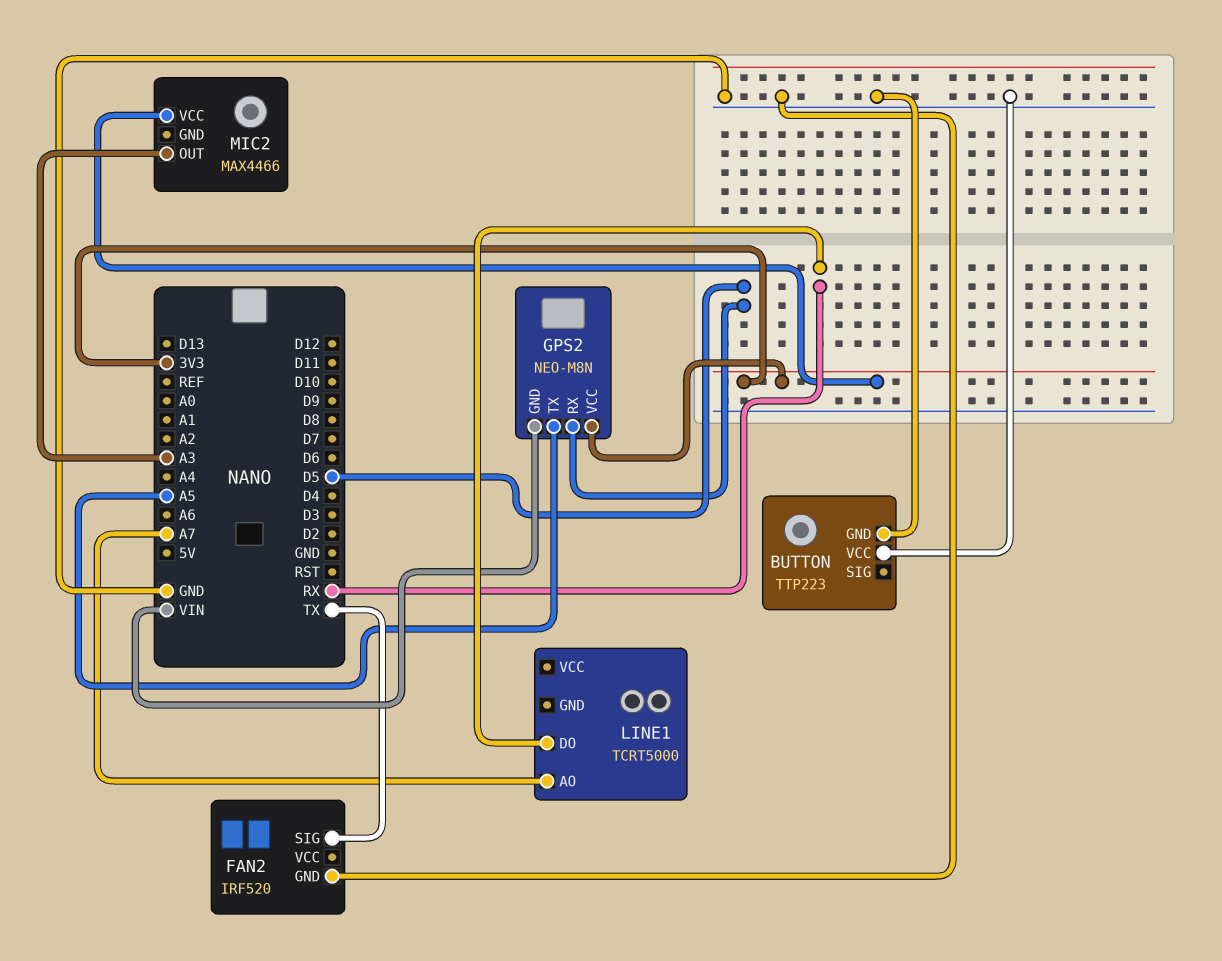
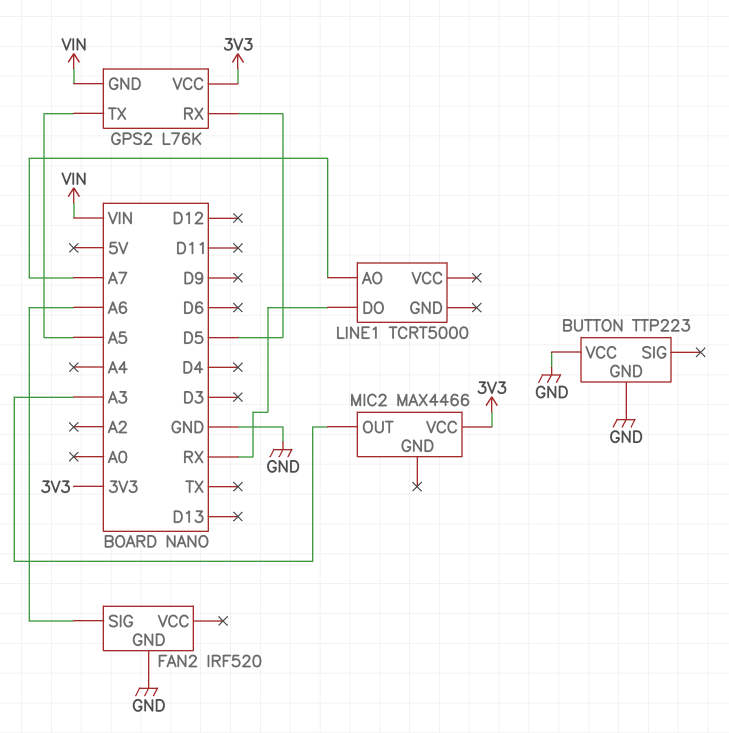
FAN2 pin SIG: TX -> A6
GPS2: NEO-M8N -> L76K

